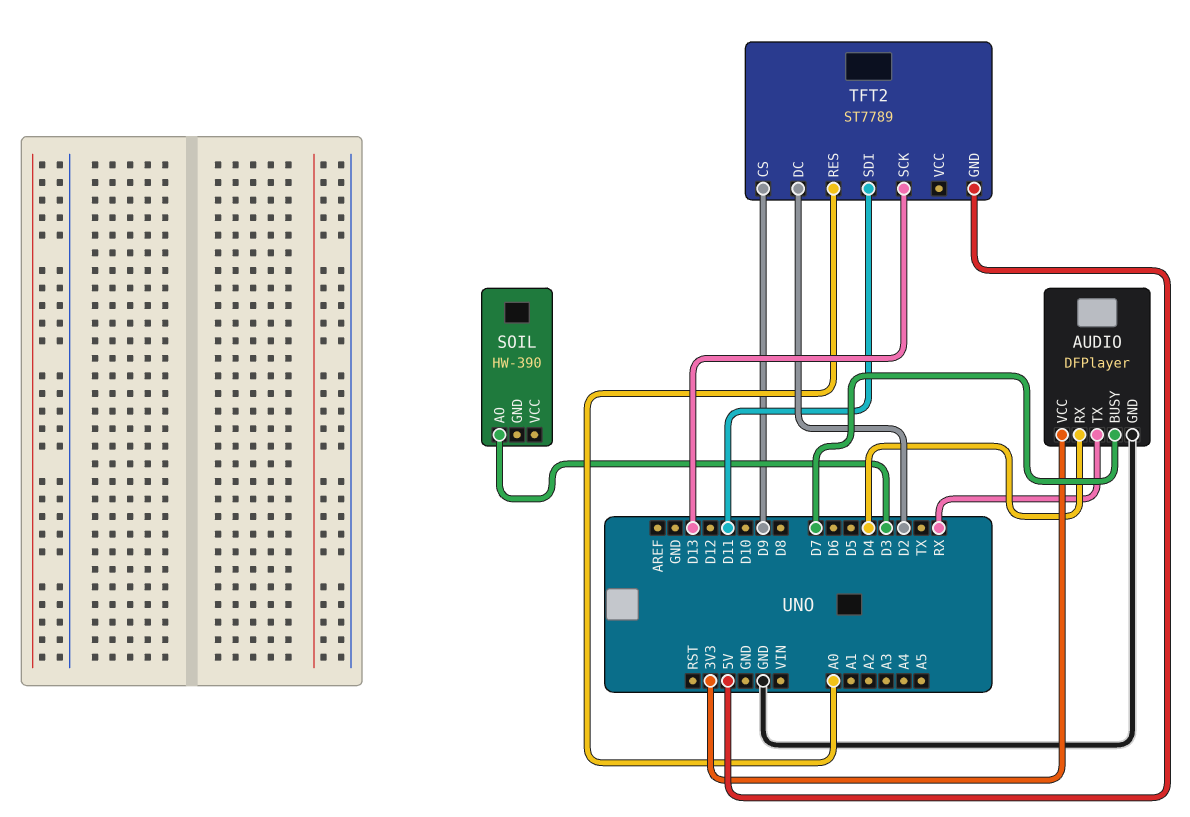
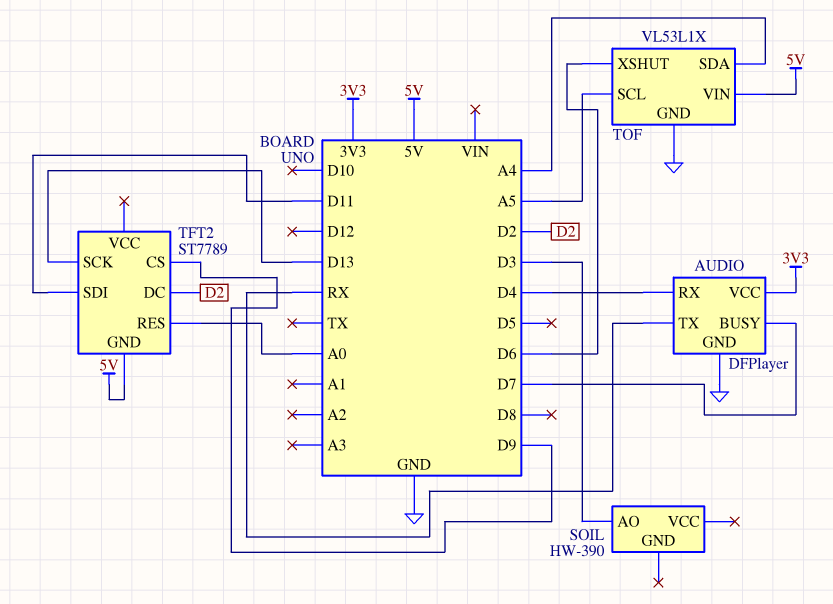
TOF: none -> VL53L1X
TOF pin GND: none -> GND
TOF pin SCL: none -> A5
TOF pin SDA: none -> A4
TOF pin VIN: none -> 5V
TOF pin XSHUT: none -> D6

